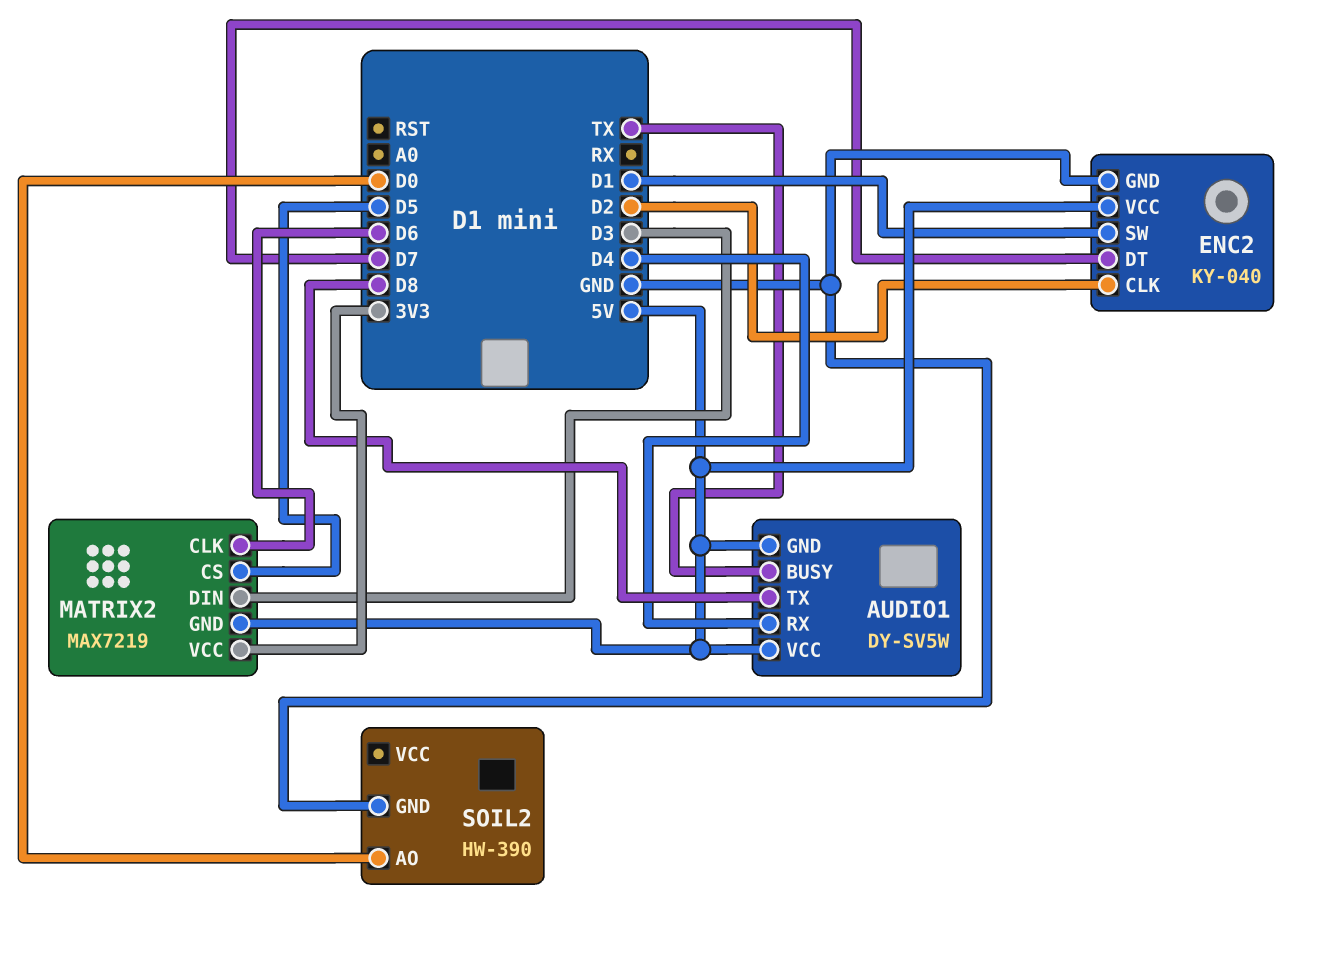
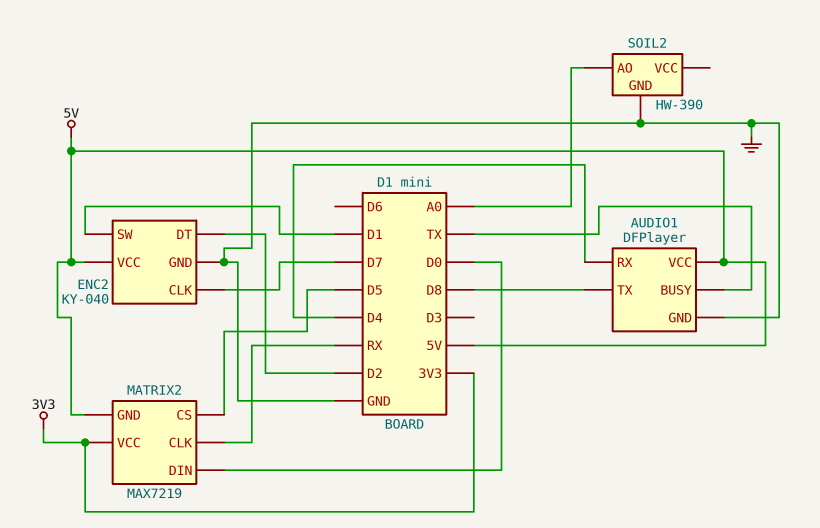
AUDIO1: DY-SV5W -> DFPlayer
AUDIO1 pin GND: 5V -> GND
ENC2 pin CLK: D2 -> D7
ENC2 pin DT: D7 -> D2
MATRIX2 pin CLK: D6 -> RX
MATRIX2 pin DIN: D3 -> D0
SOIL2 pin AO: D0 -> A0

